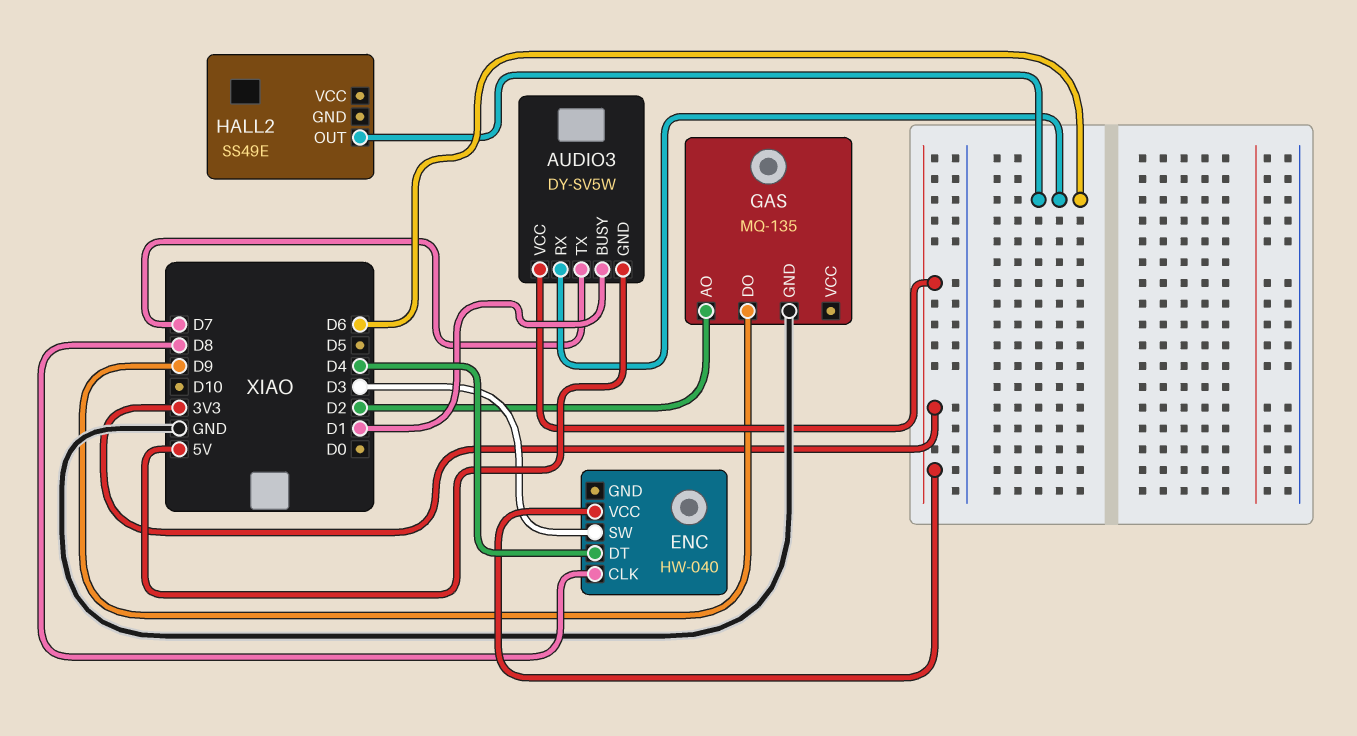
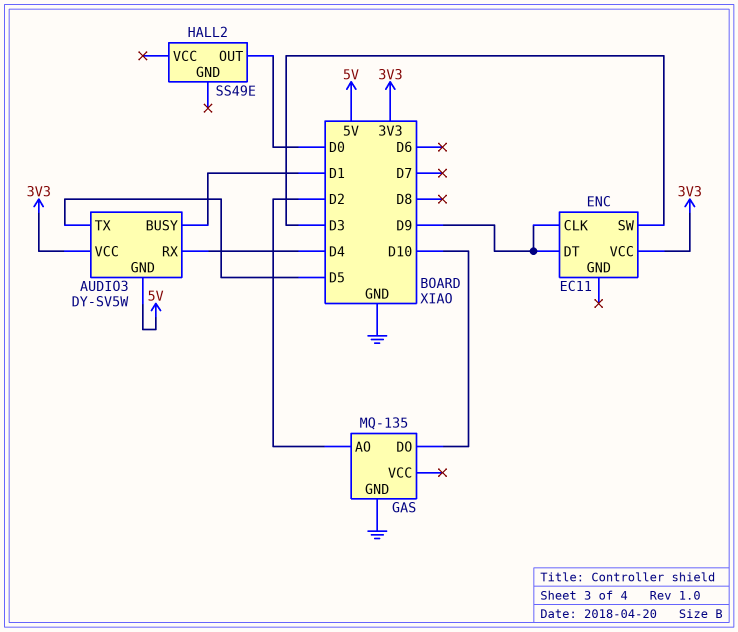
AUDIO3 pin RX: D6 -> D4
AUDIO3 pin TX: D7 -> D5
ENC: HW-040 -> EC11
ENC pin CLK: D8 -> D9
ENC pin DT: D4 -> D9
GAS pin DO: D9 -> D10
HALL2 pin OUT: D6 -> D0

